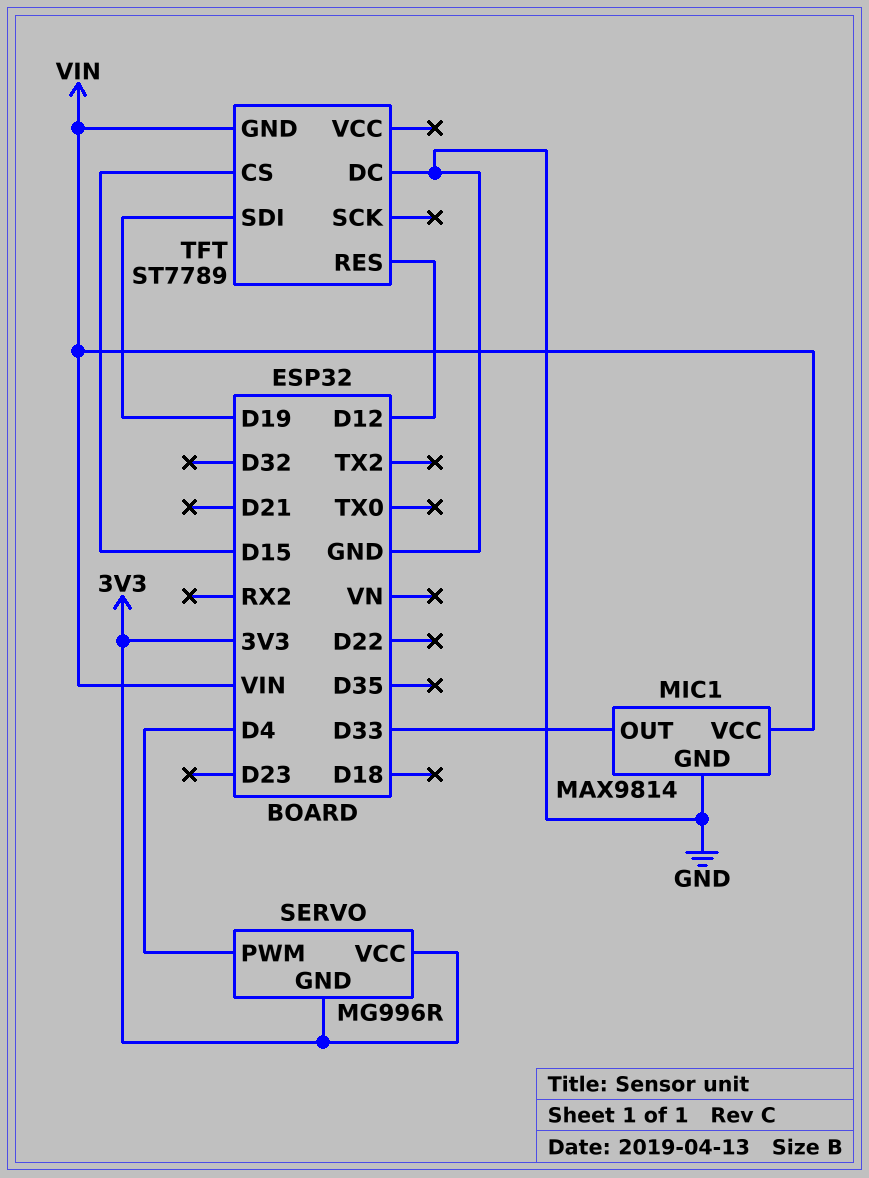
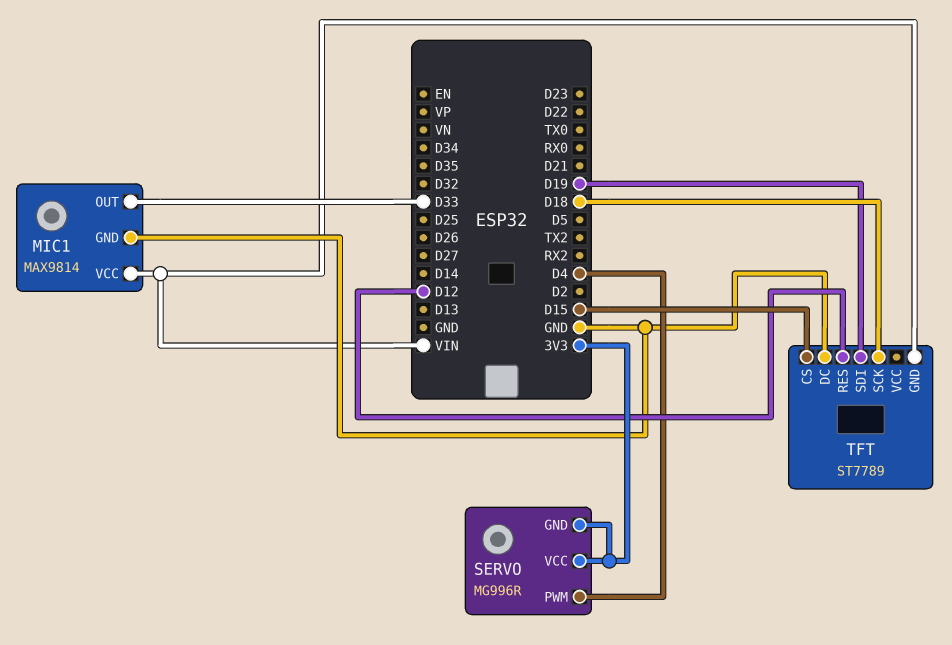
TFT pin SCK: none -> D18

